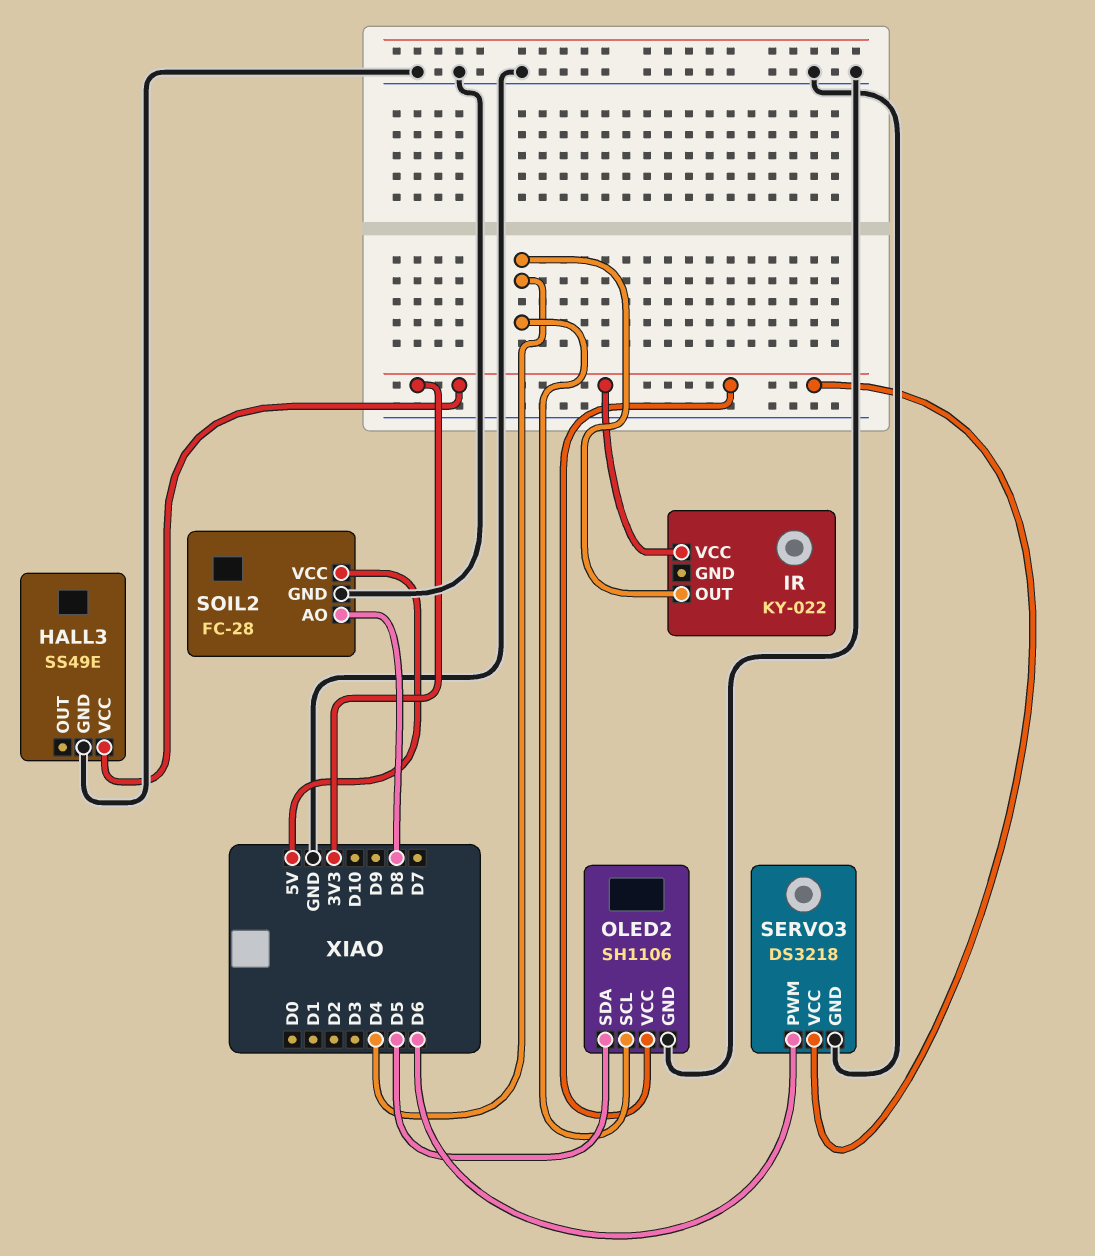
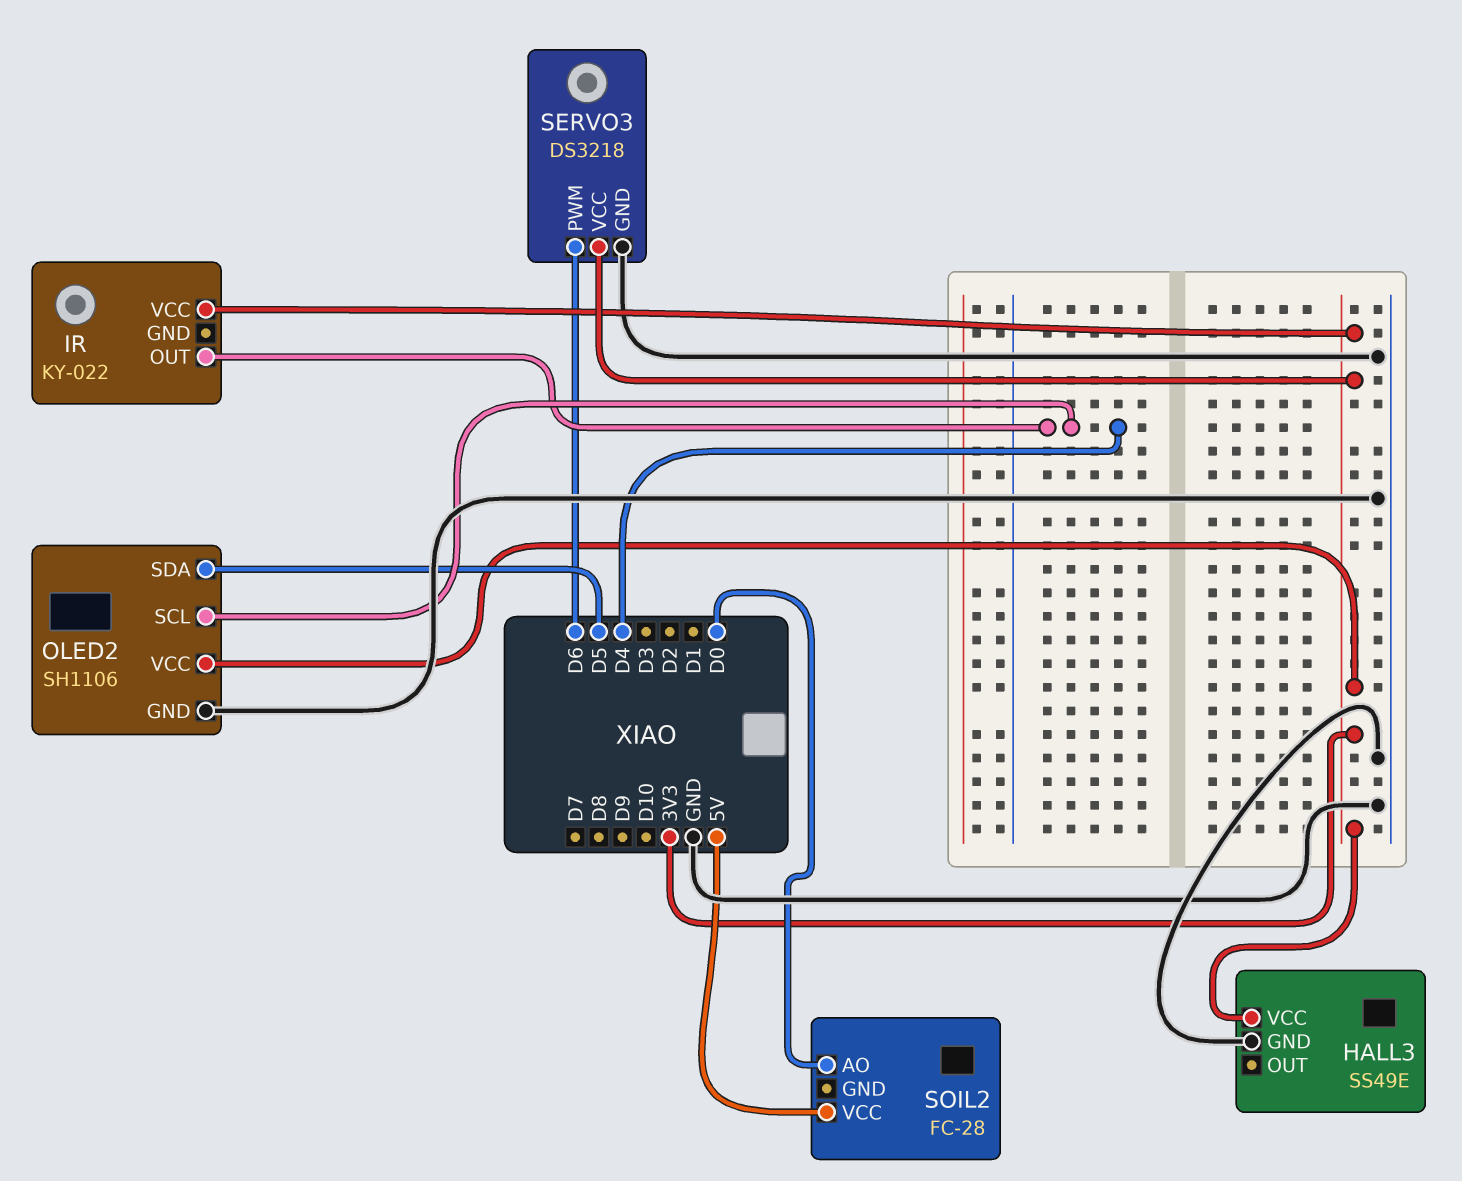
SOIL2 pin AO: D8 -> D0
SOIL2 pin GND: GND -> none

